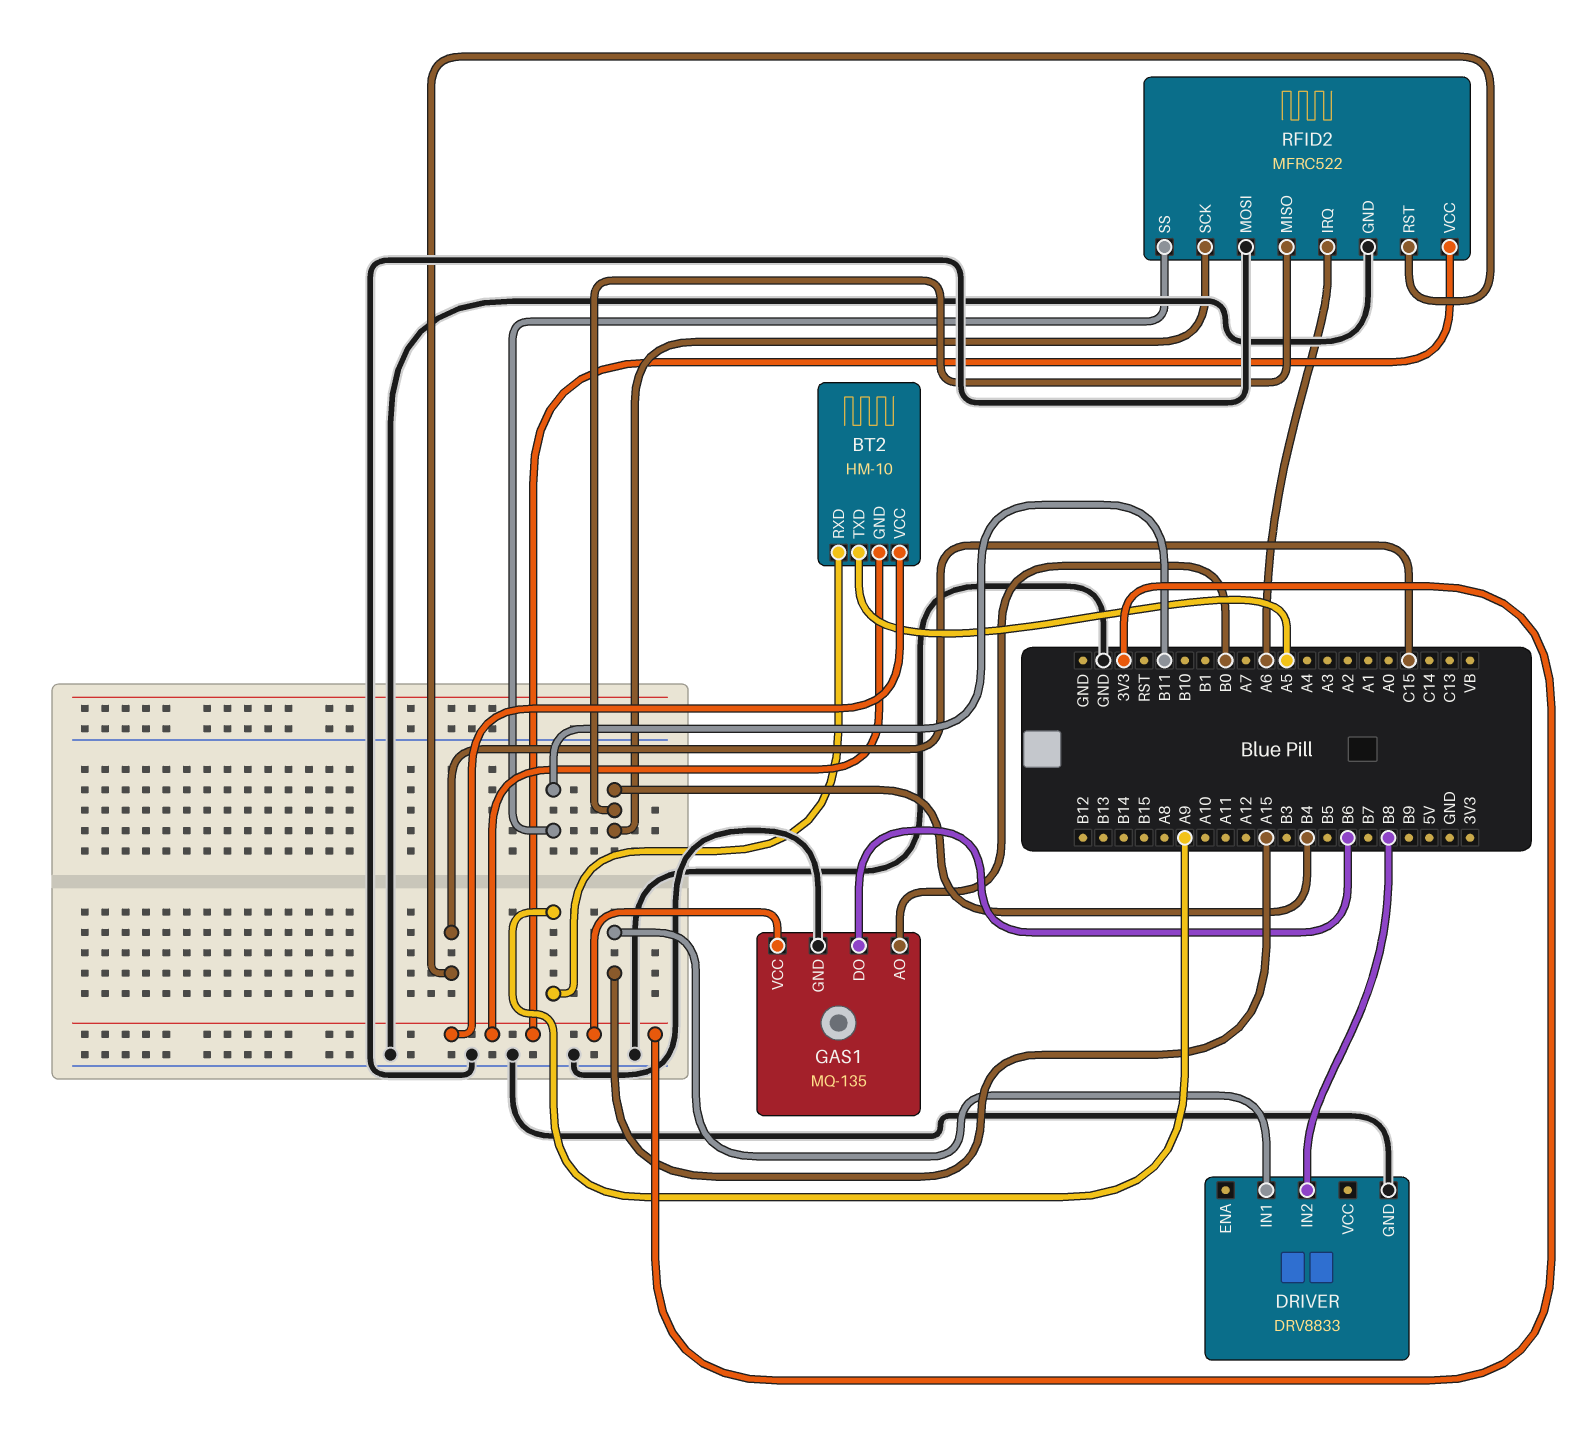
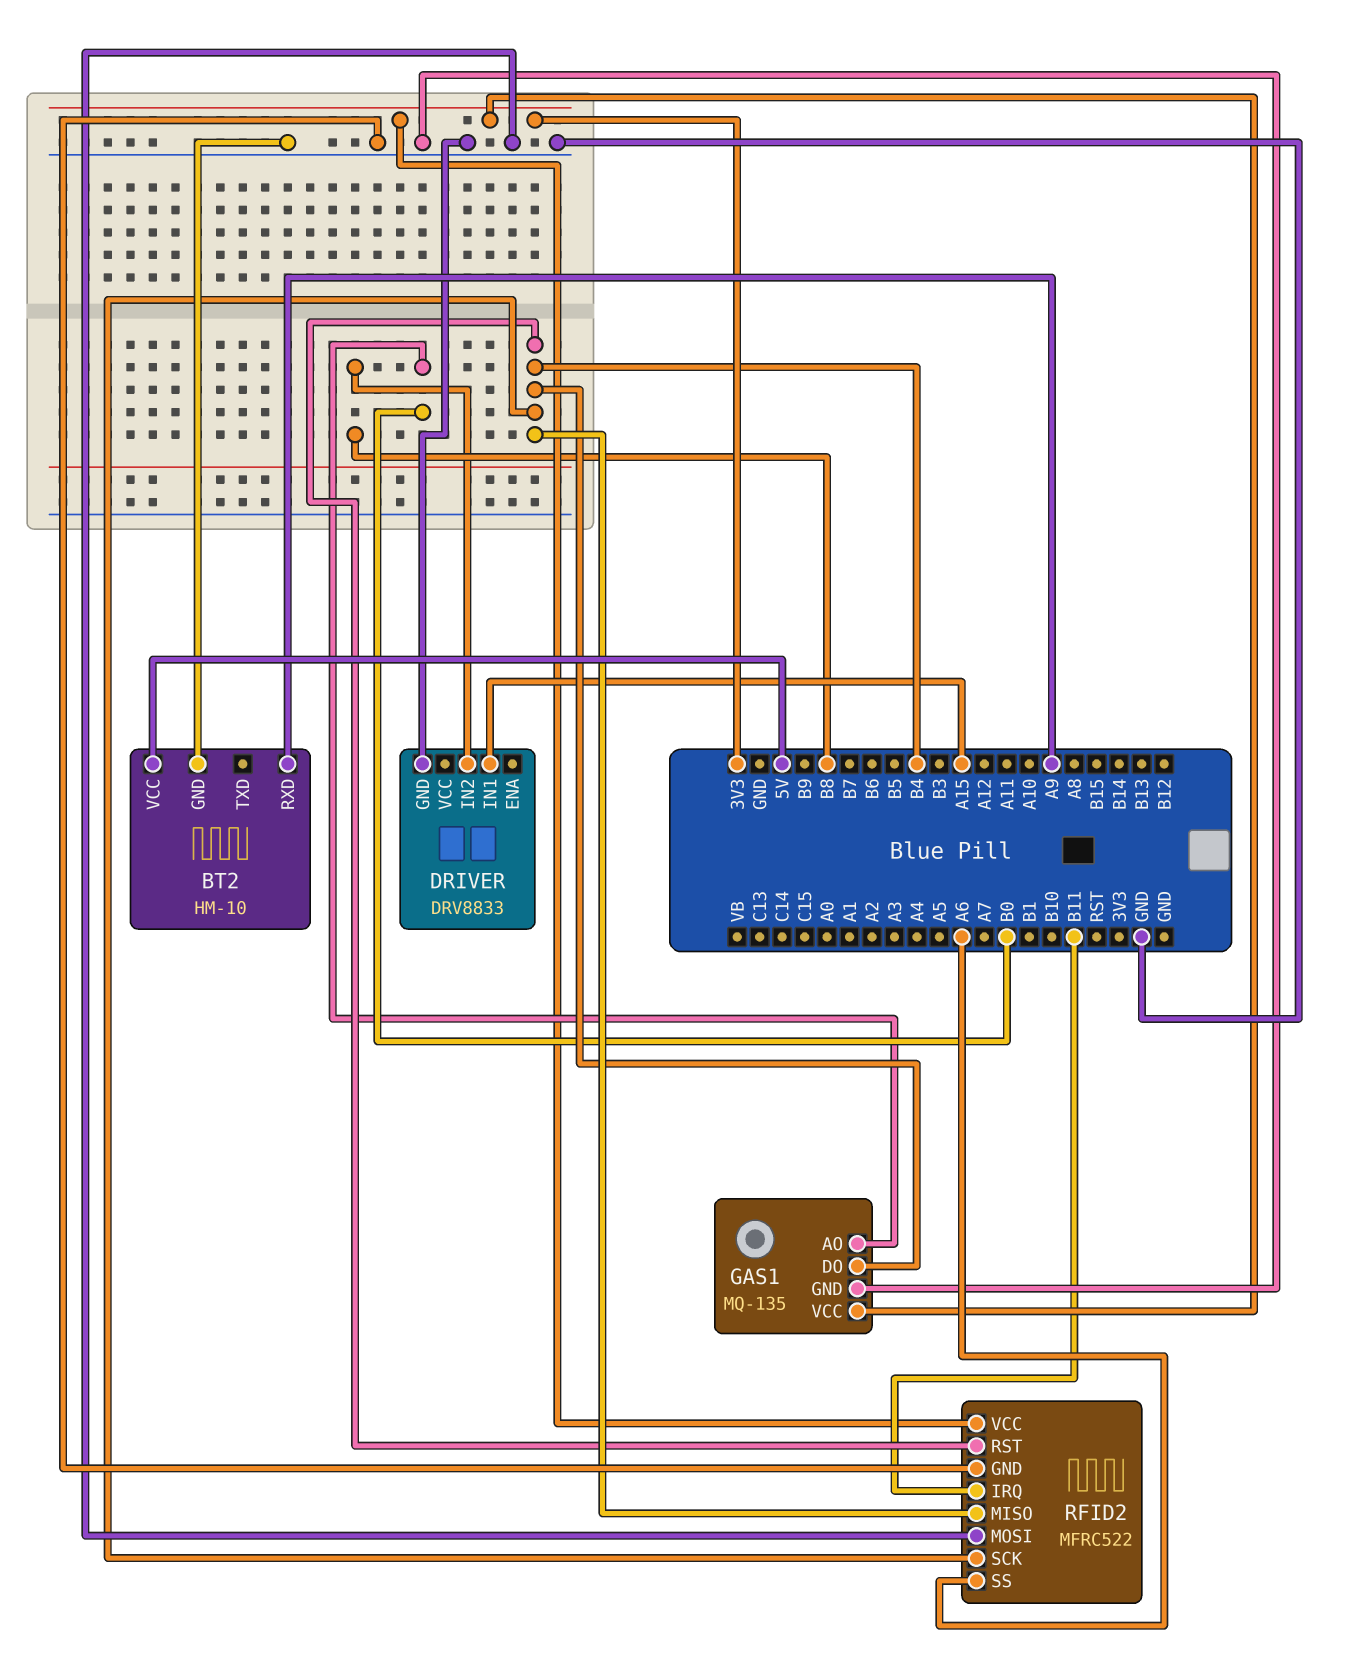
BT2 pin GND: 3V3 -> GND
BT2 pin TXD: A5 -> none
BT2 pin VCC: 3V3 -> 5V
GAS1 pin DO: B6 -> B4
RFID2 pin IRQ: A6 -> B11
RFID2 pin RST: C15 -> B4
RFID2 pin SS: B11 -> A6

